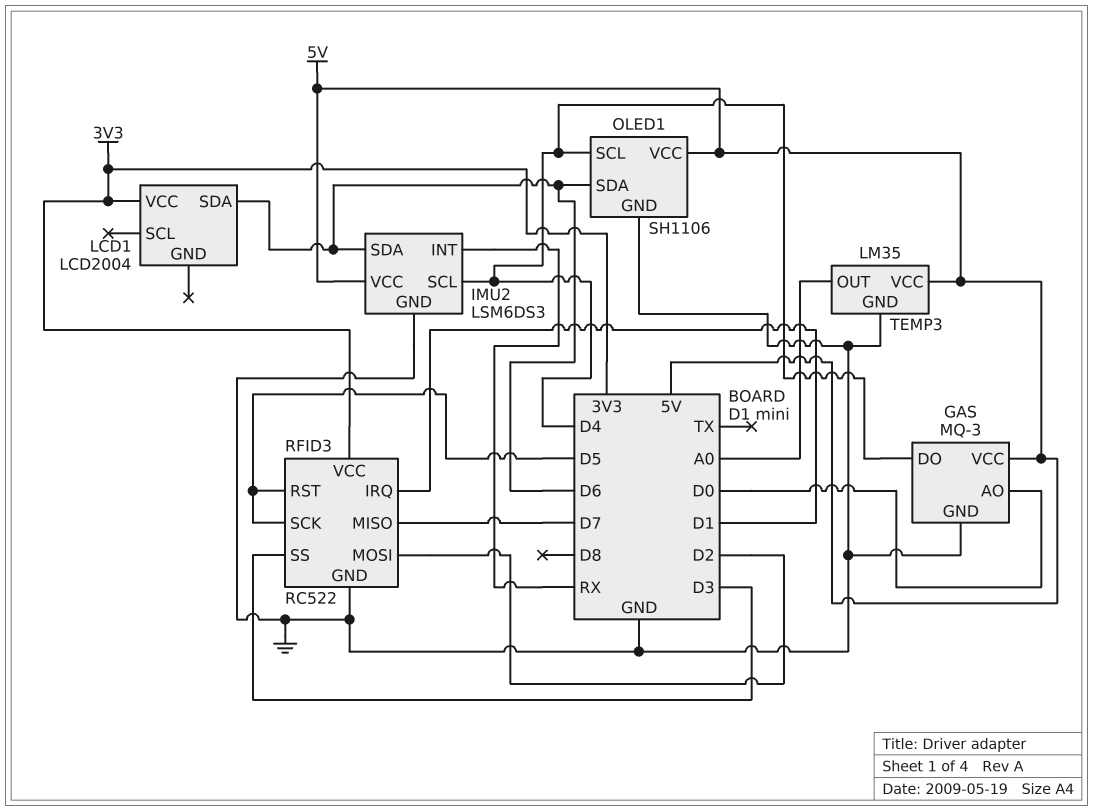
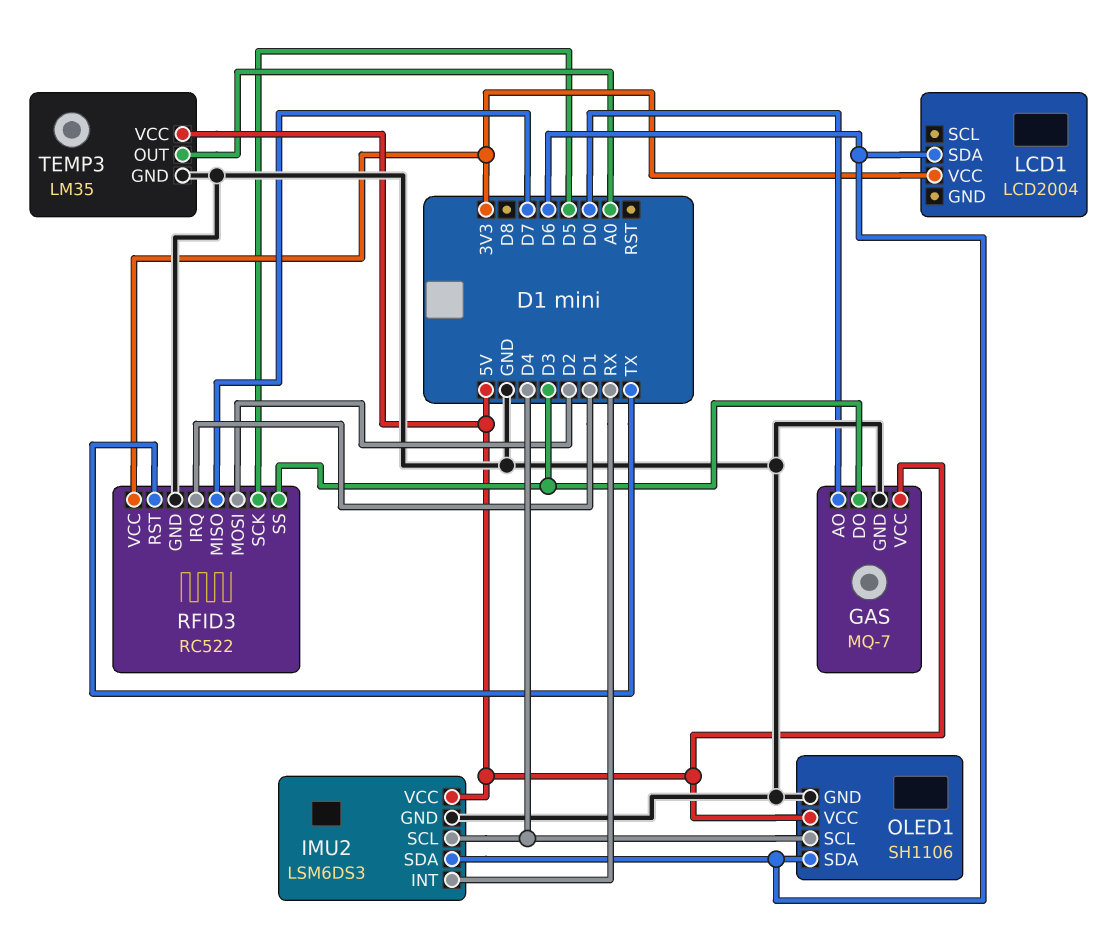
GAS: MQ-3 -> MQ-7
GAS pin DO: D4 -> D3
RFID3 pin RST: D5 -> TX

